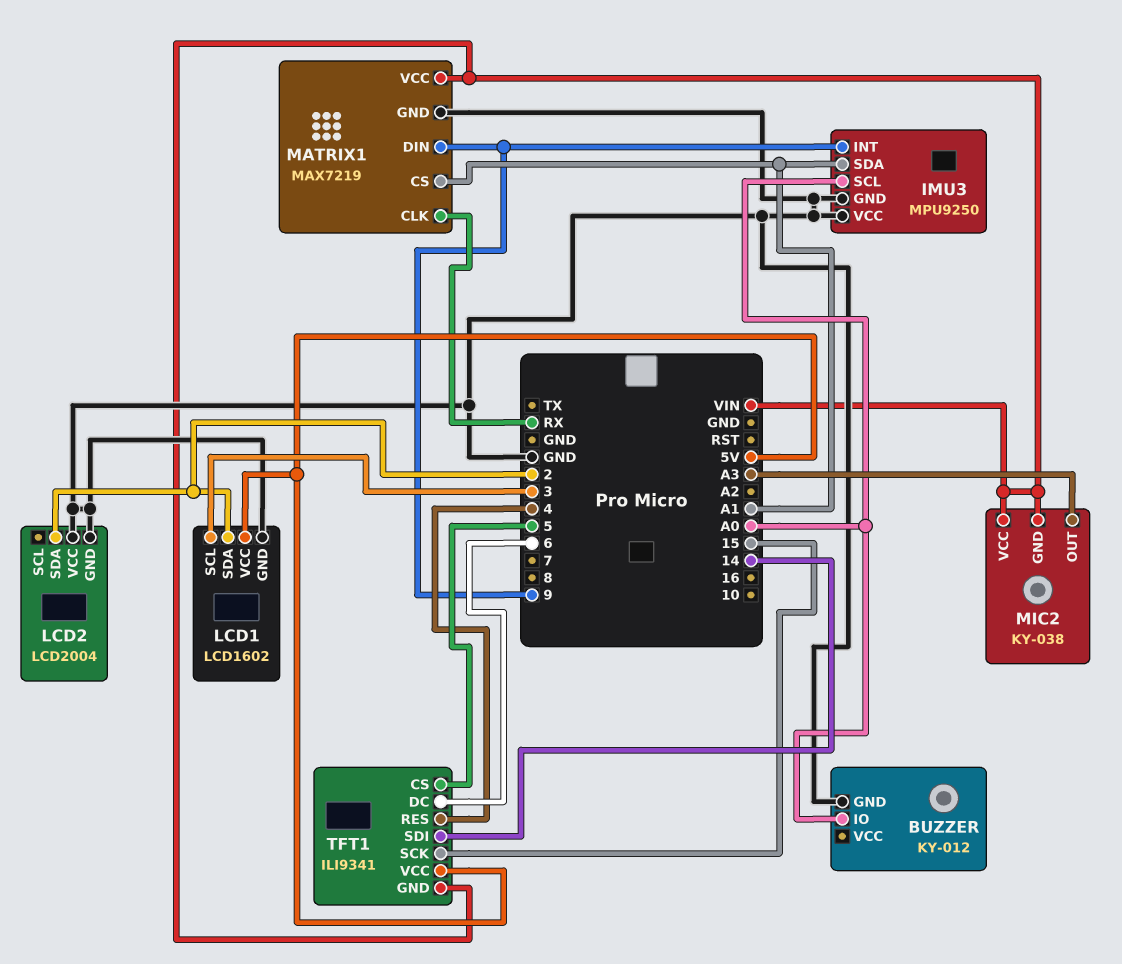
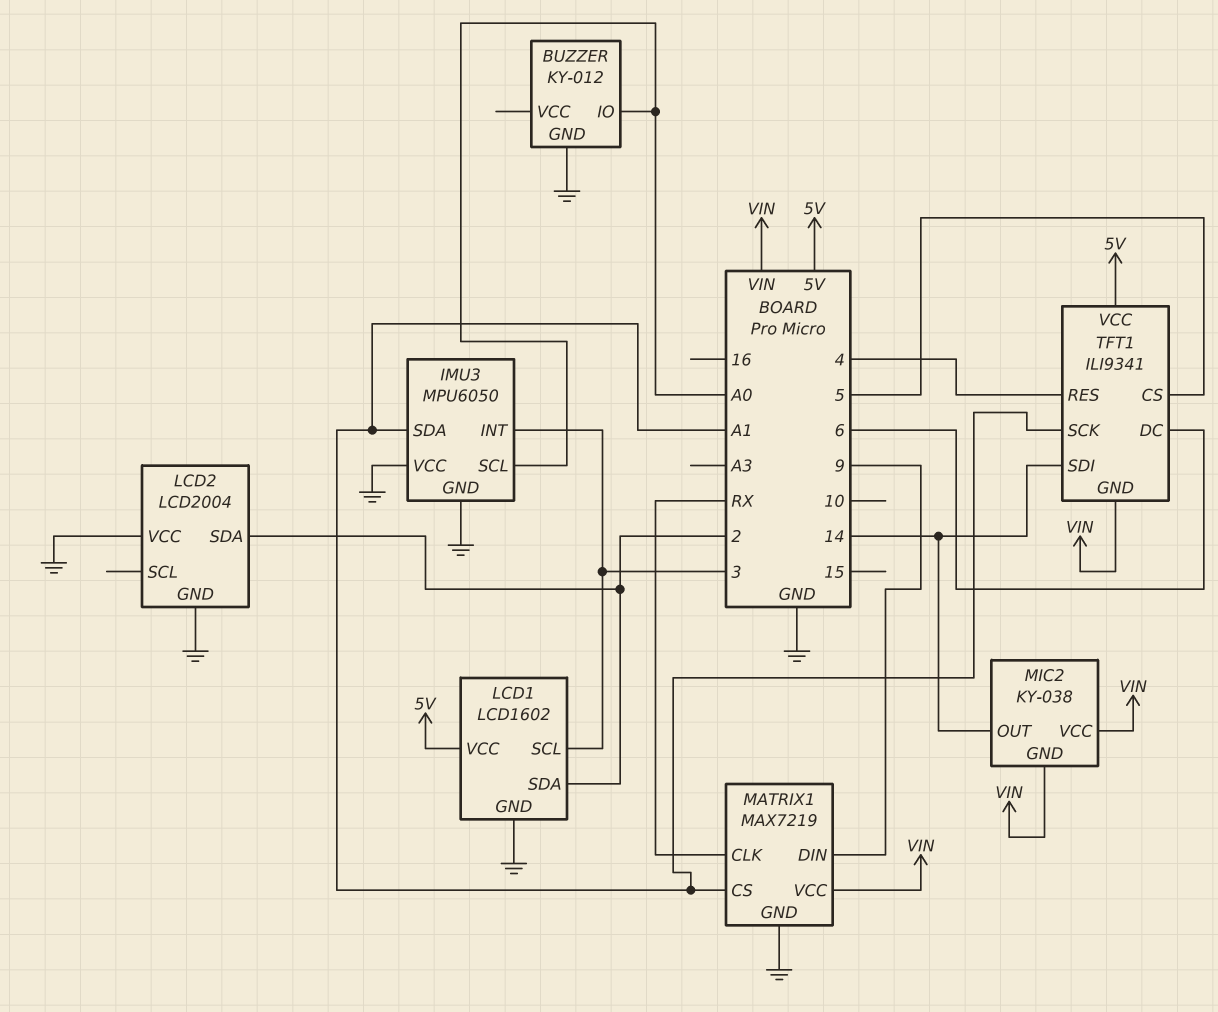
IMU3: MPU9250 -> MPU6050
IMU3 pin INT: 9 -> 3
MIC2 pin OUT: A3 -> 14
TFT1 pin SCK: 15 -> A1

